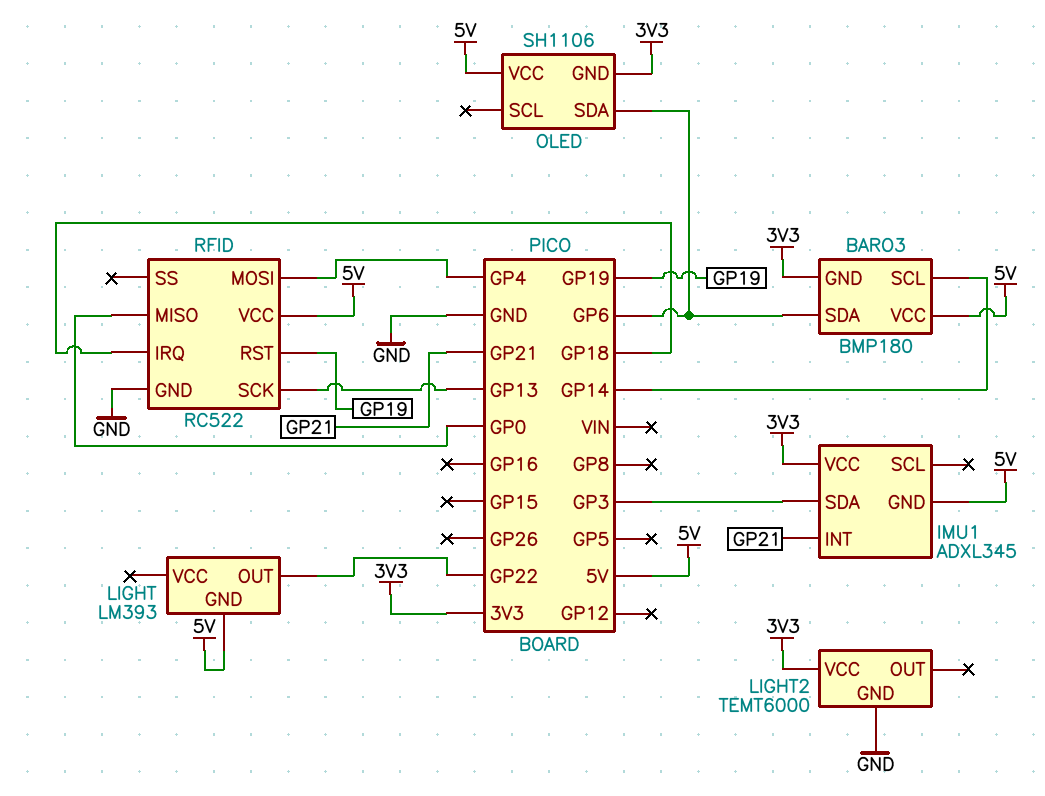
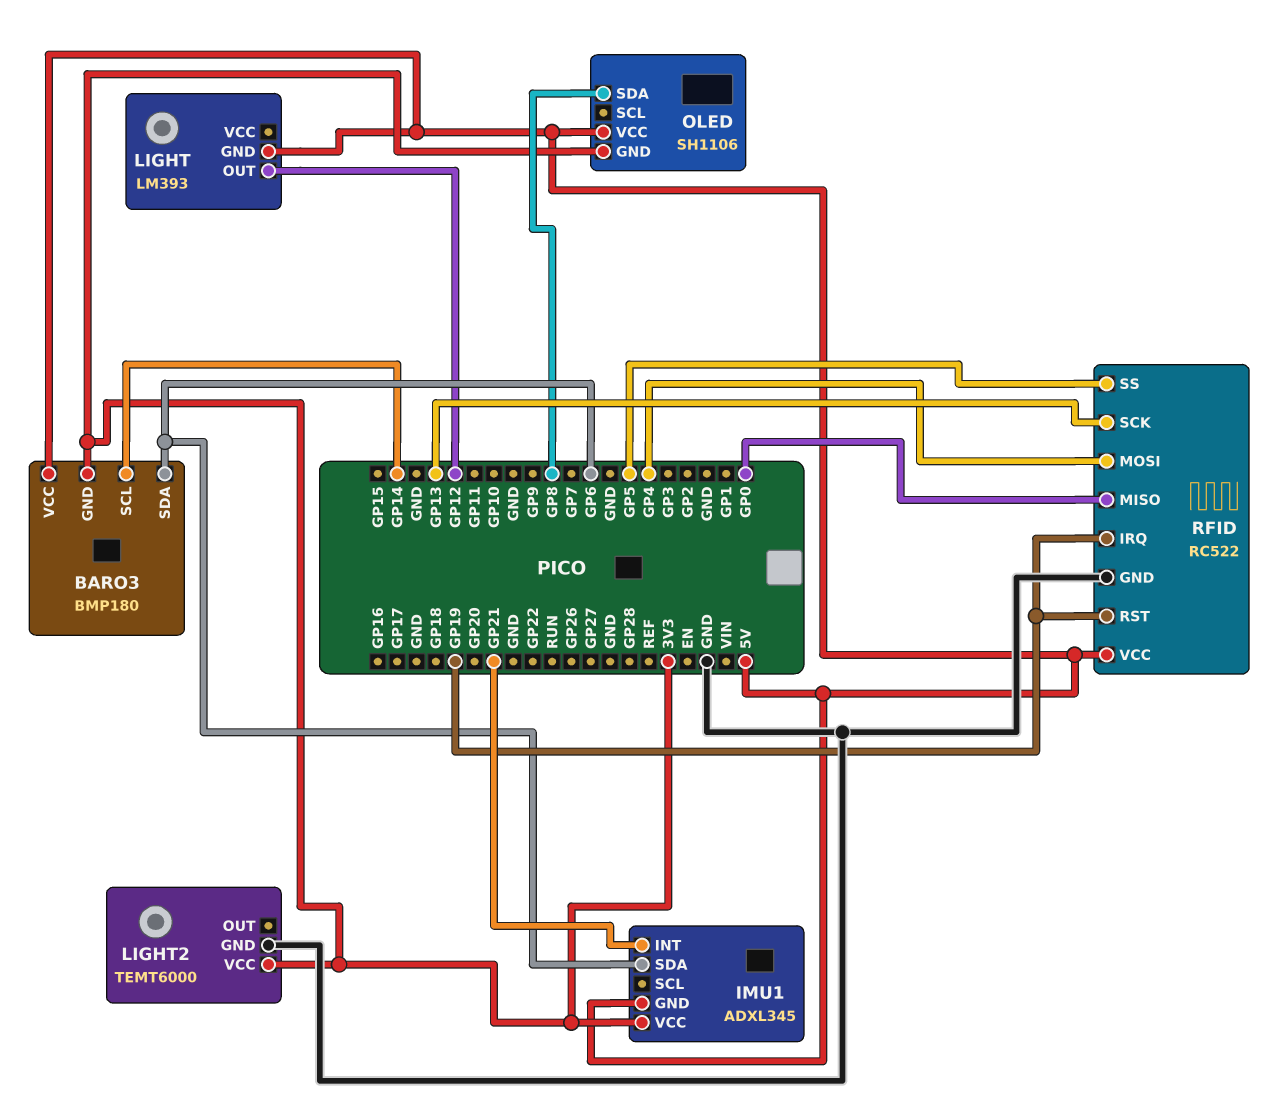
IMU1 pin SDA: GP3 -> GP6
LIGHT pin OUT: GP22 -> GP12
OLED pin SDA: GP6 -> GP8
RFID pin IRQ: GP18 -> GP19
RFID pin SS: none -> GP5

